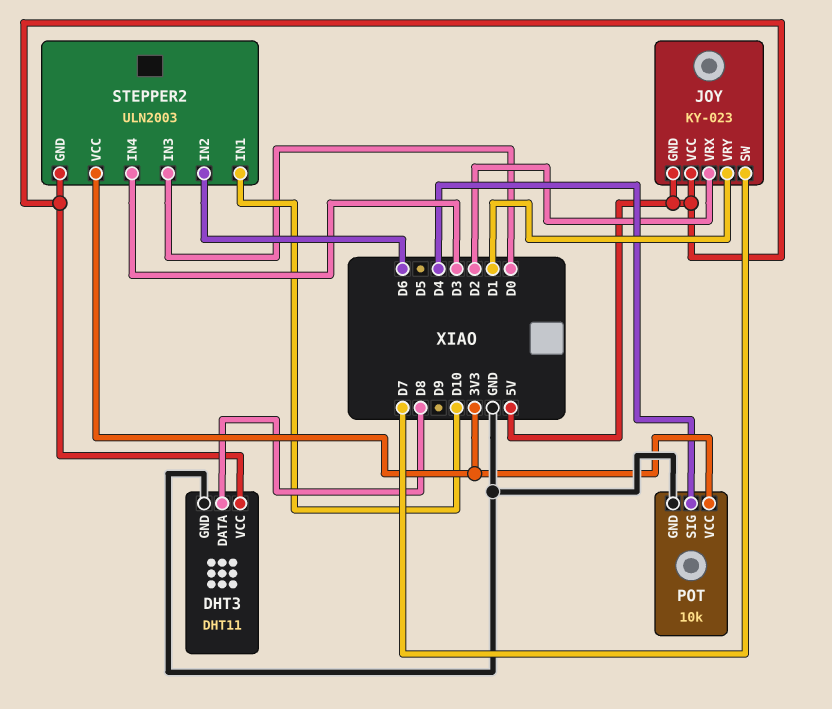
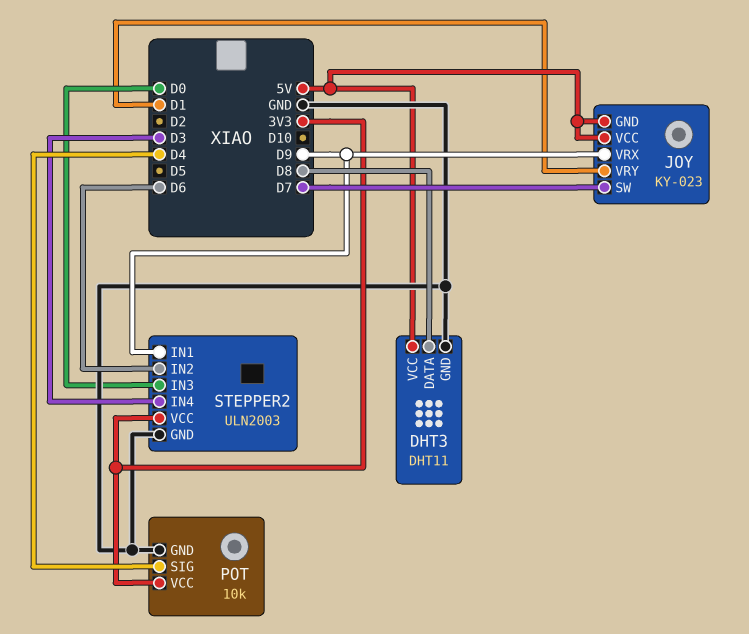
JOY pin VRX: D2 -> D9
STEPPER2 pin GND: 5V -> GND
STEPPER2 pin IN1: D10 -> D9

